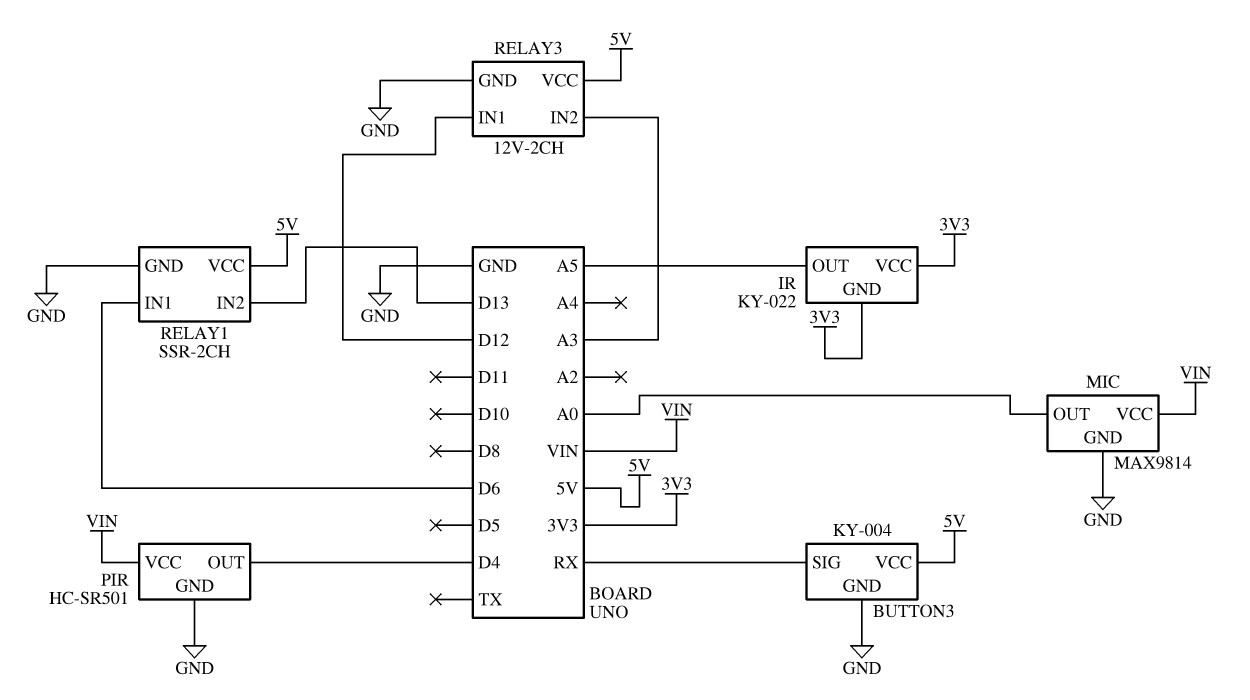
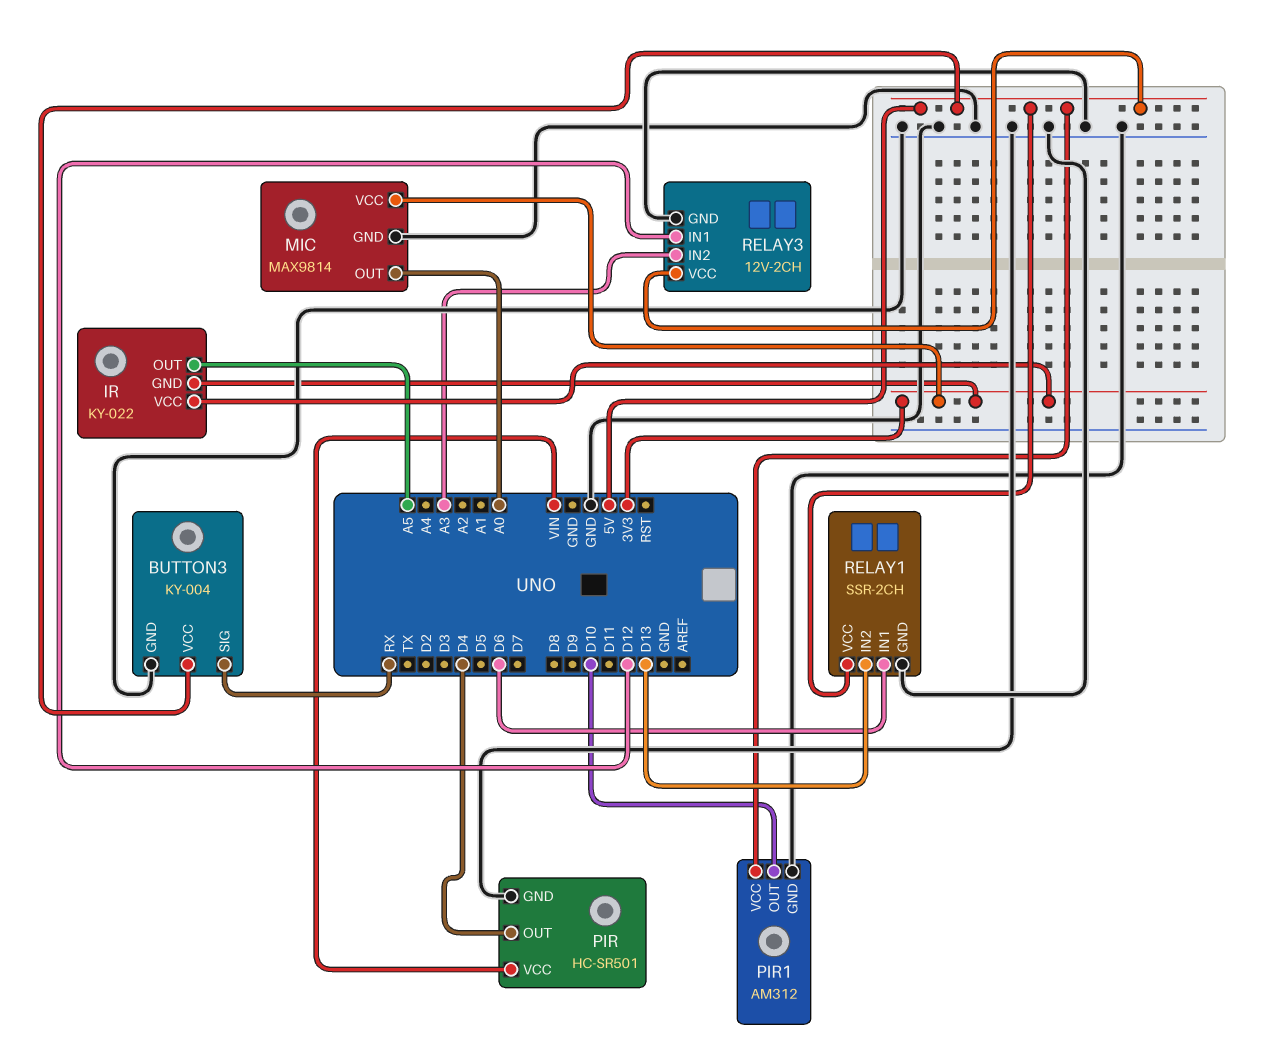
MIC pin VCC: VIN -> 3V3
PIR1: none -> AM312
PIR1 pin GND: none -> GND
PIR1 pin OUT: none -> D10
PIR1 pin VCC: none -> 5V

